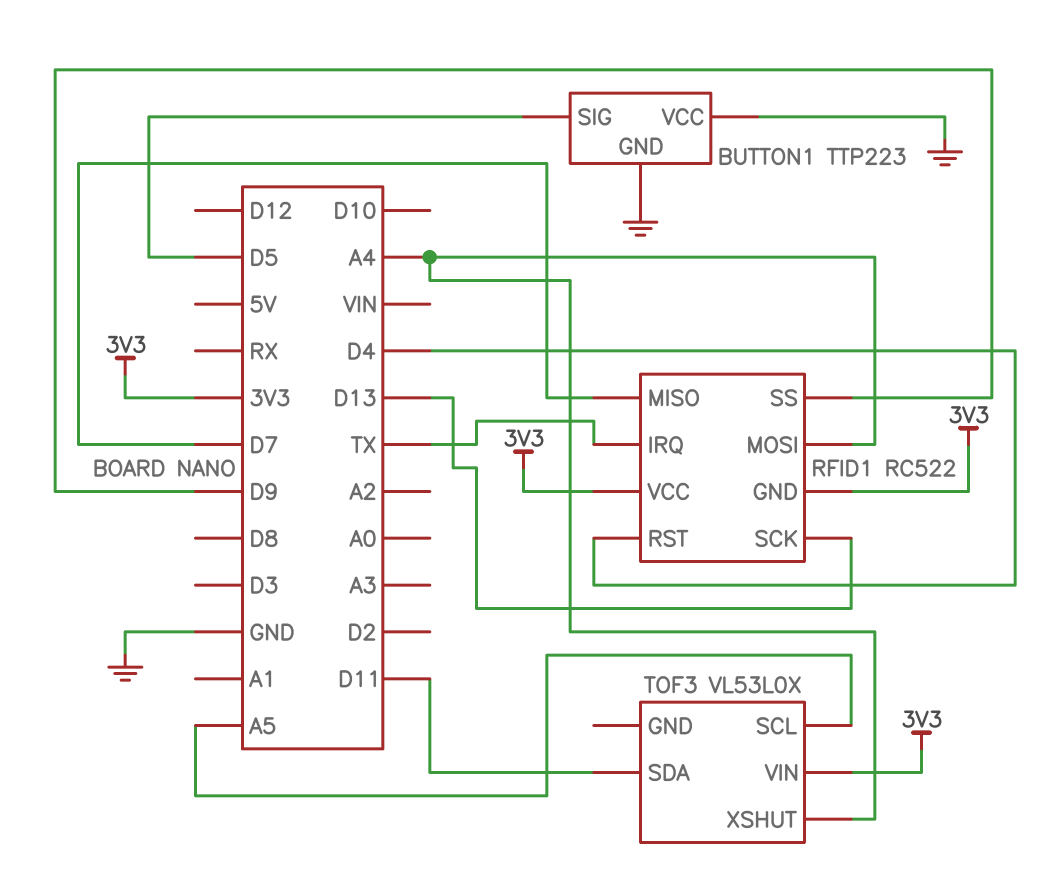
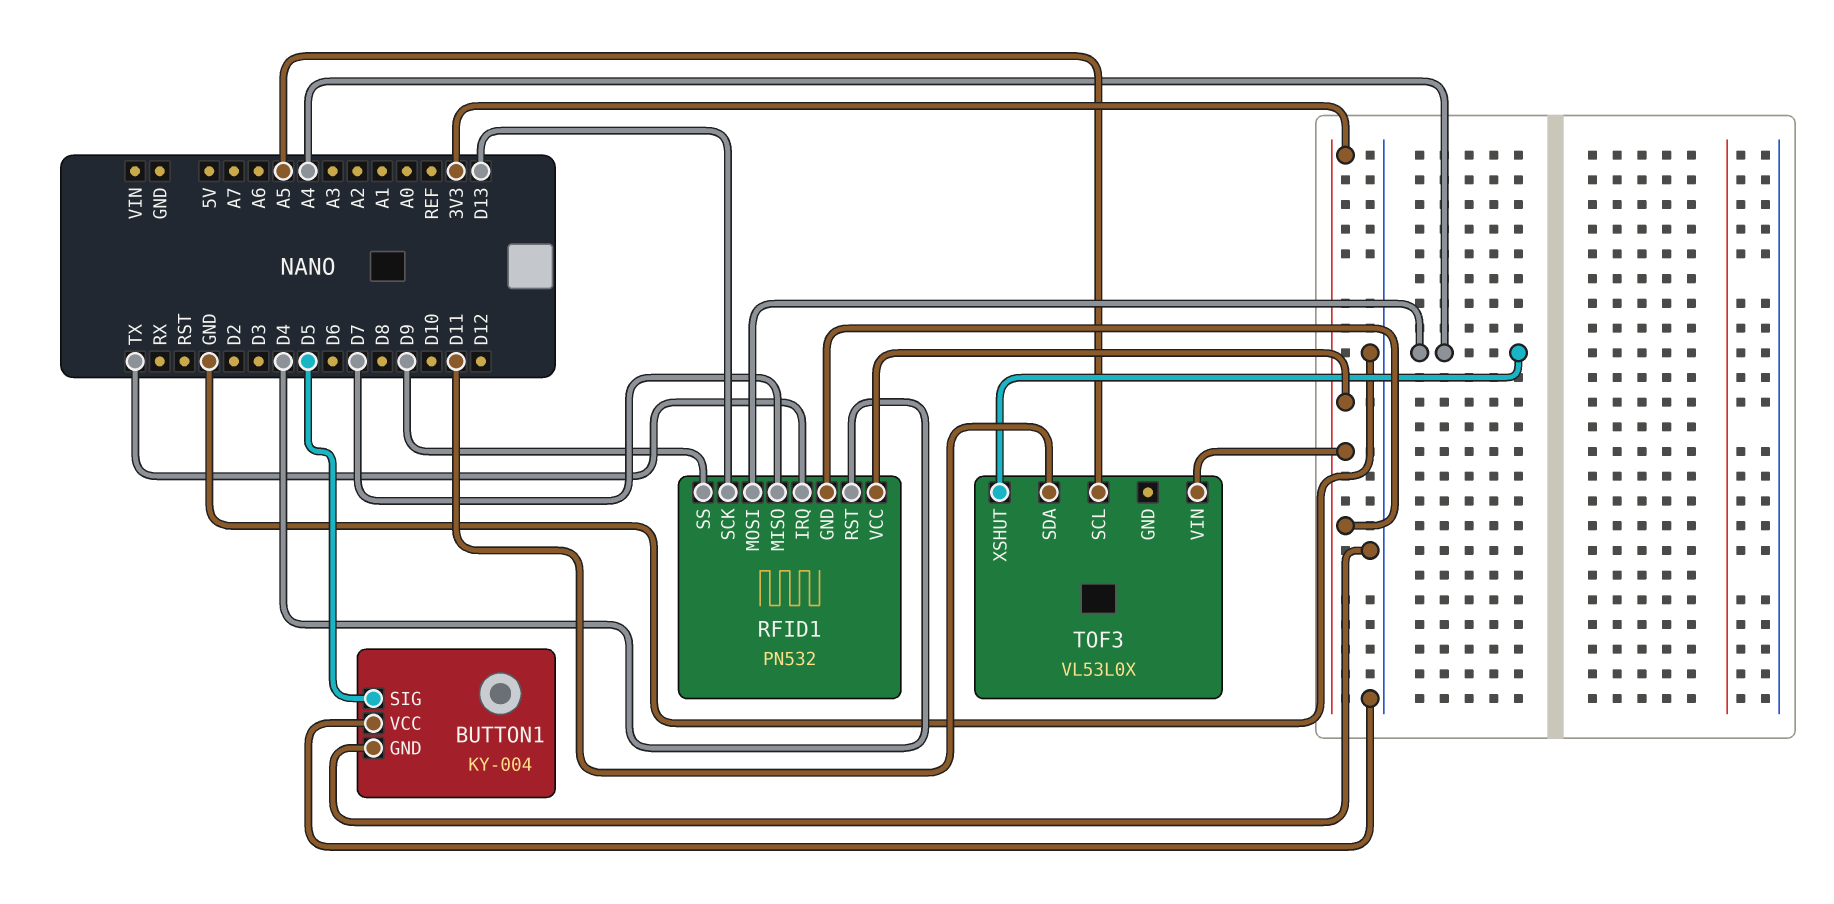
BUTTON1: TTP223 -> KY-004
RFID1: RC522 -> PN532

